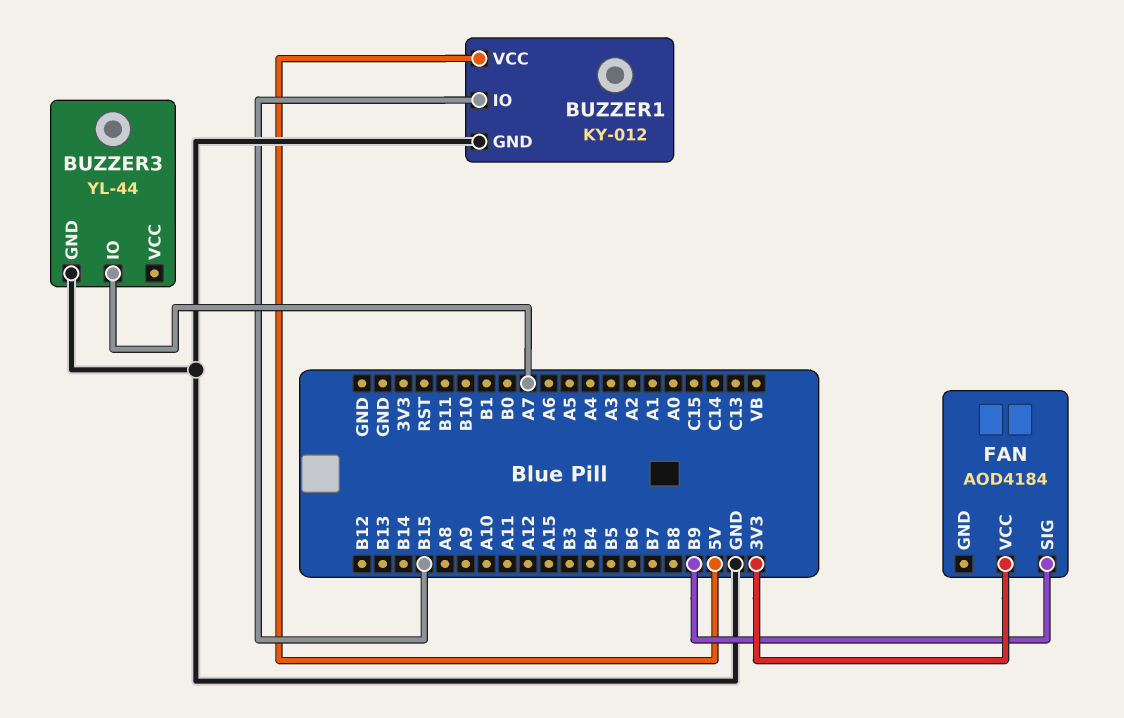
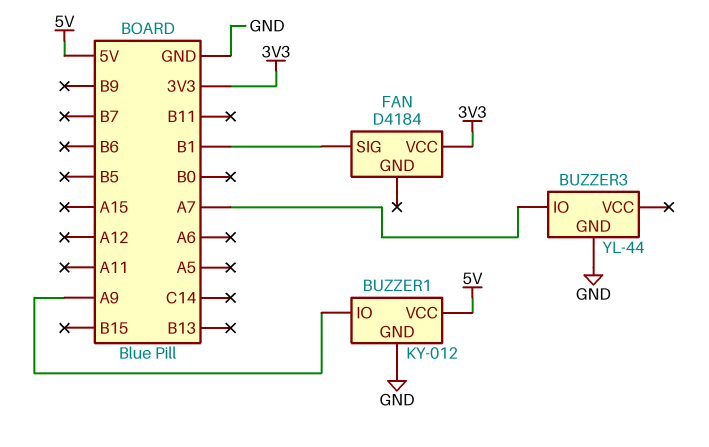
BUZZER1 pin IO: B15 -> A9
FAN: AOD4184 -> D4184
FAN pin SIG: B9 -> B1

